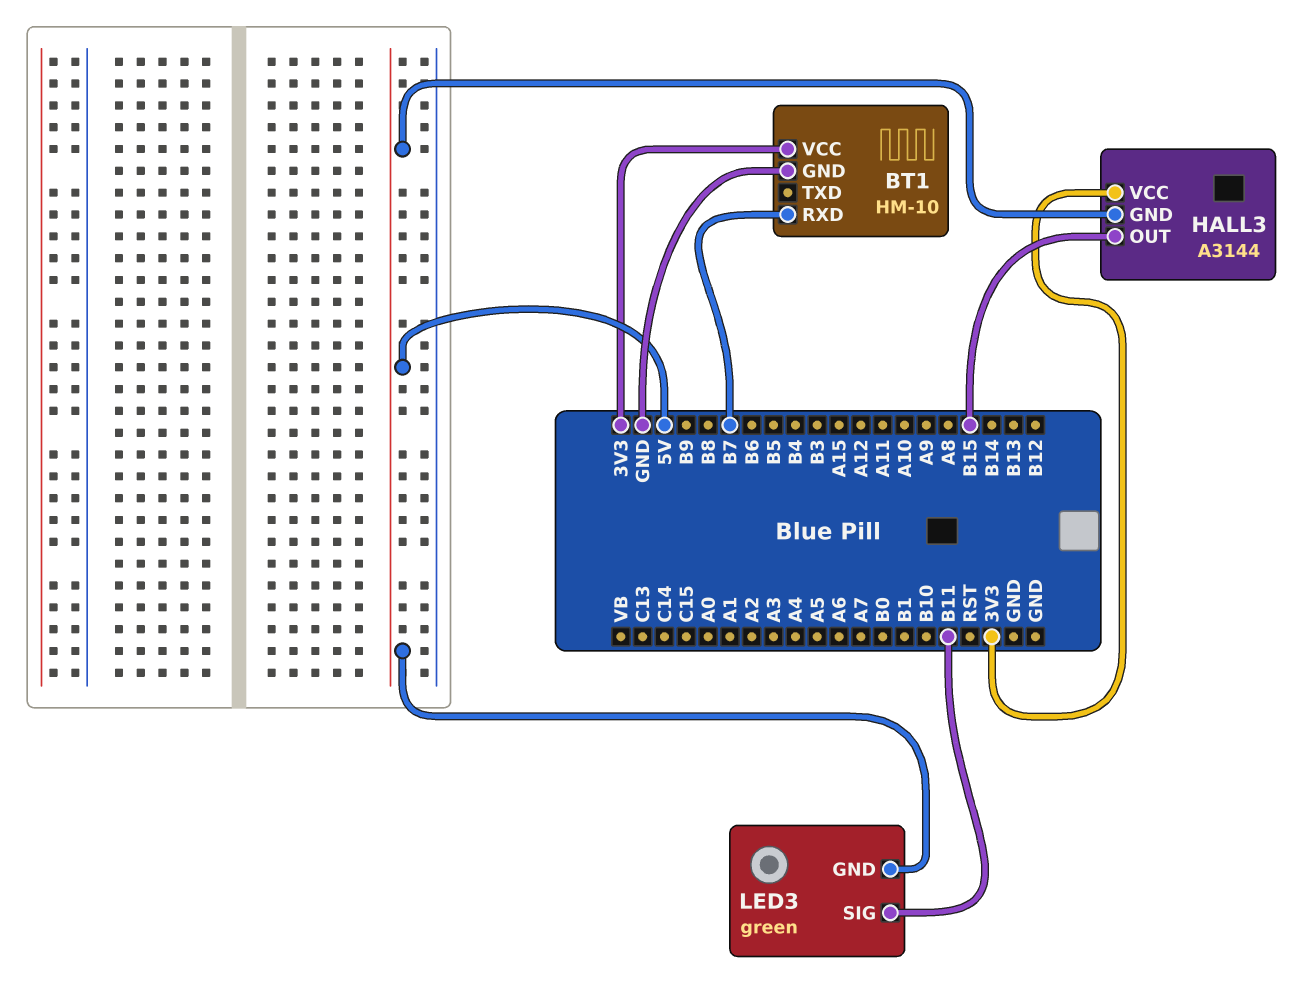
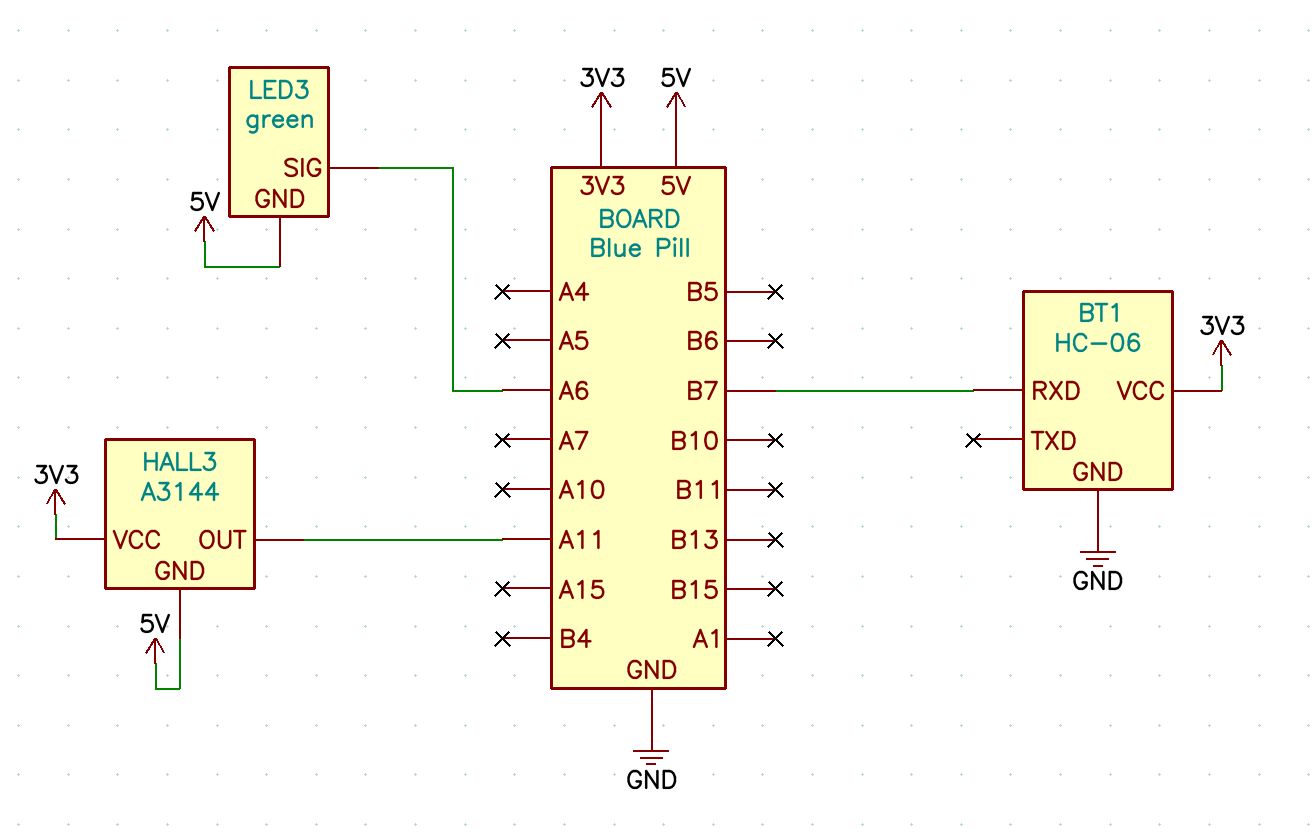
BT1: HM-10 -> HC-06
HALL3 pin OUT: B15 -> A11
LED3 pin SIG: B11 -> A6

